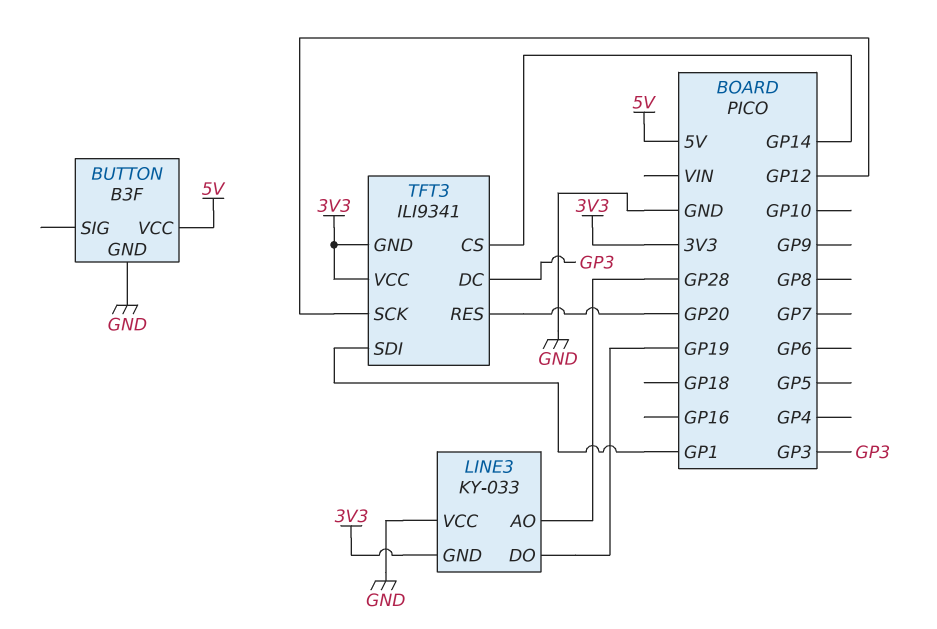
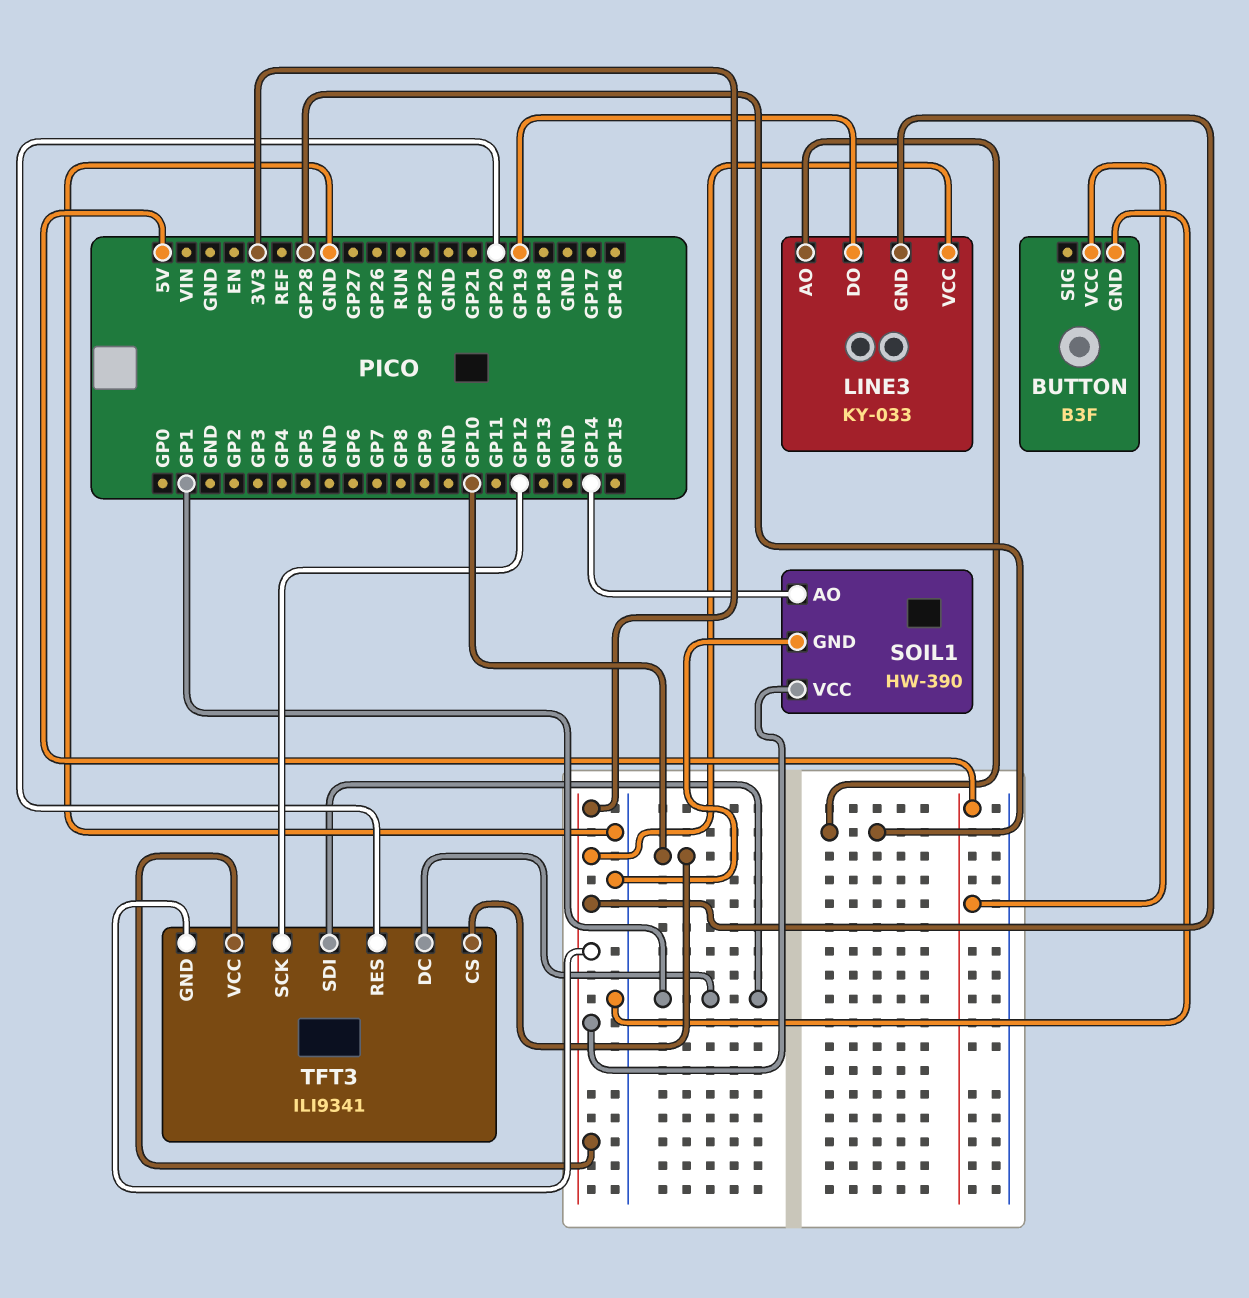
LINE3 pin VCC: GND -> 3V3
SOIL1: none -> HW-390
SOIL1 pin AO: none -> GP14
SOIL1 pin GND: none -> GND
SOIL1 pin VCC: none -> 3V3
TFT3 pin CS: GP14 -> GP10
TFT3 pin DC: GP3 -> GP1

